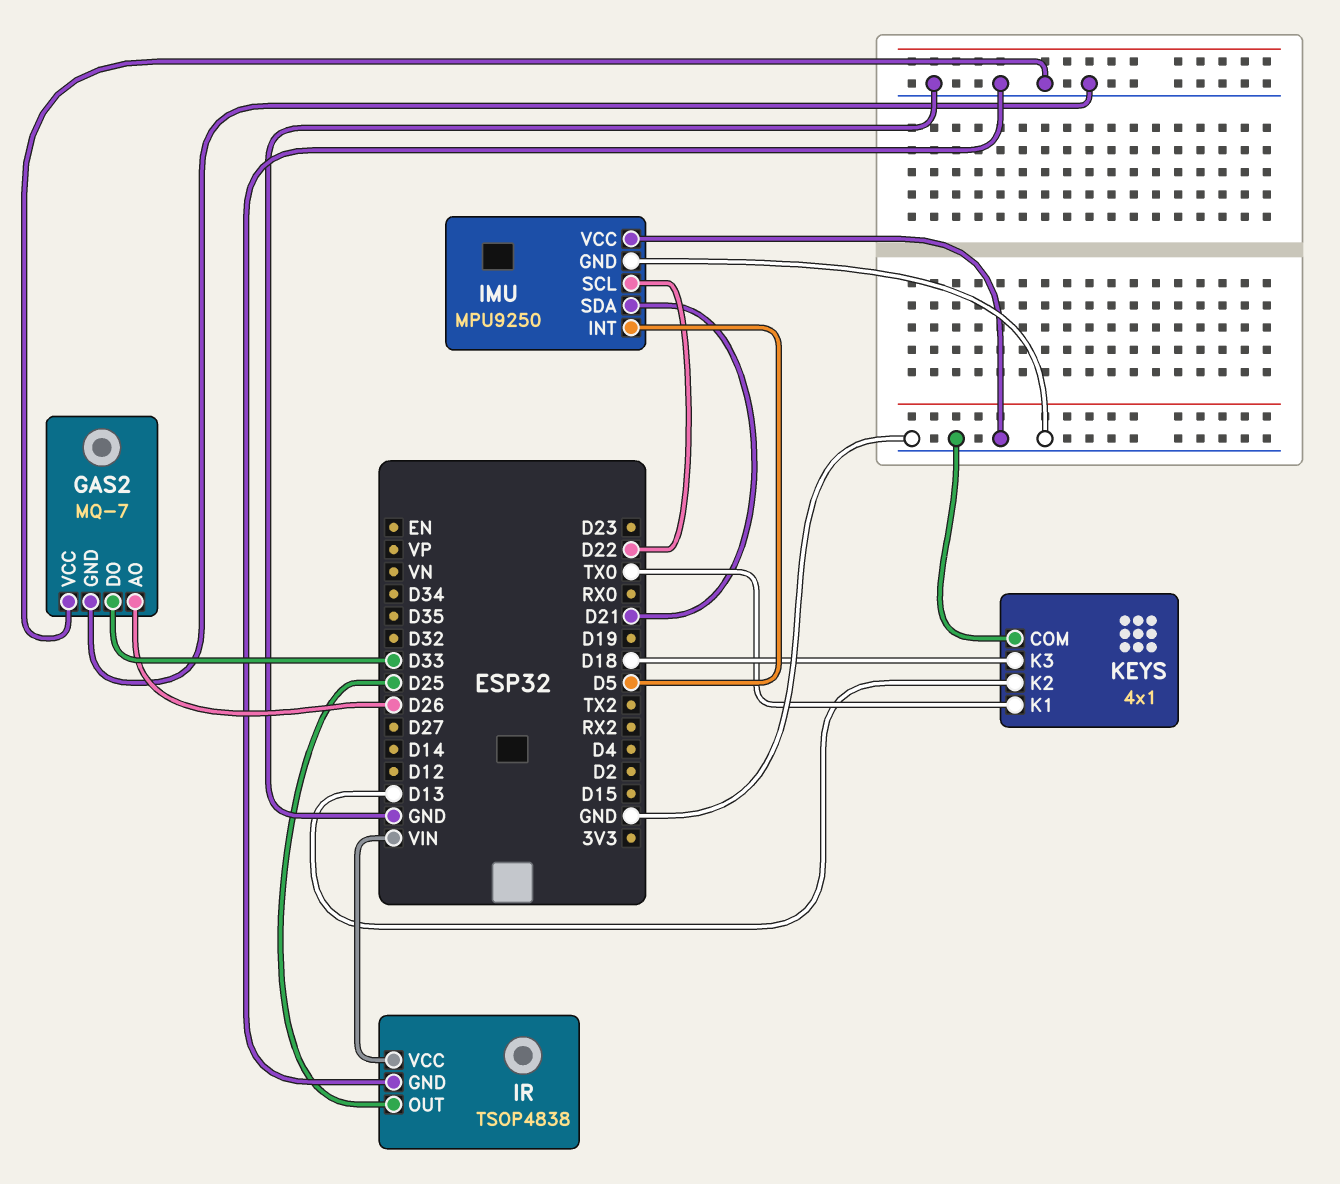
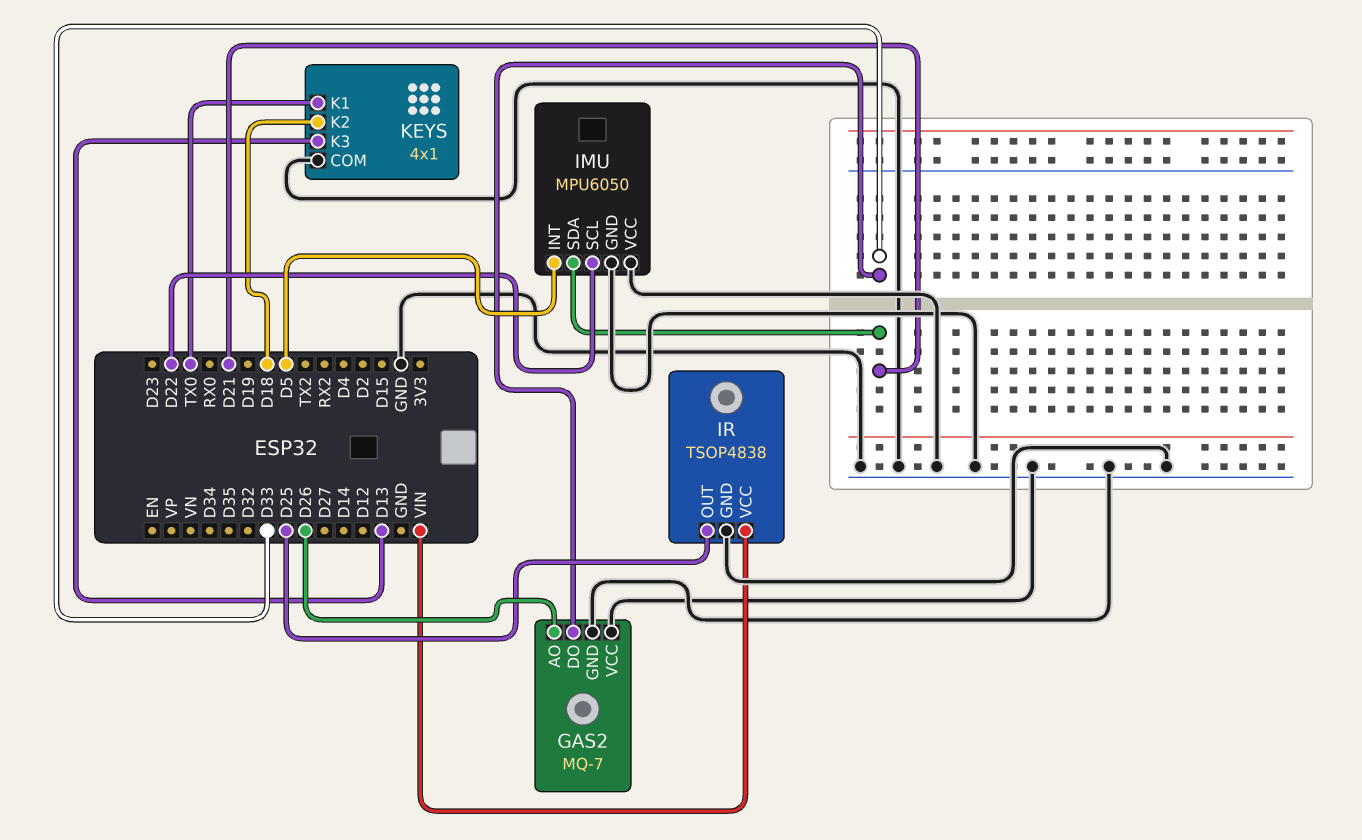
IMU: MPU9250 -> MPU6050
KEYS pin K2: D13 -> D18
KEYS pin K3: D18 -> D13

